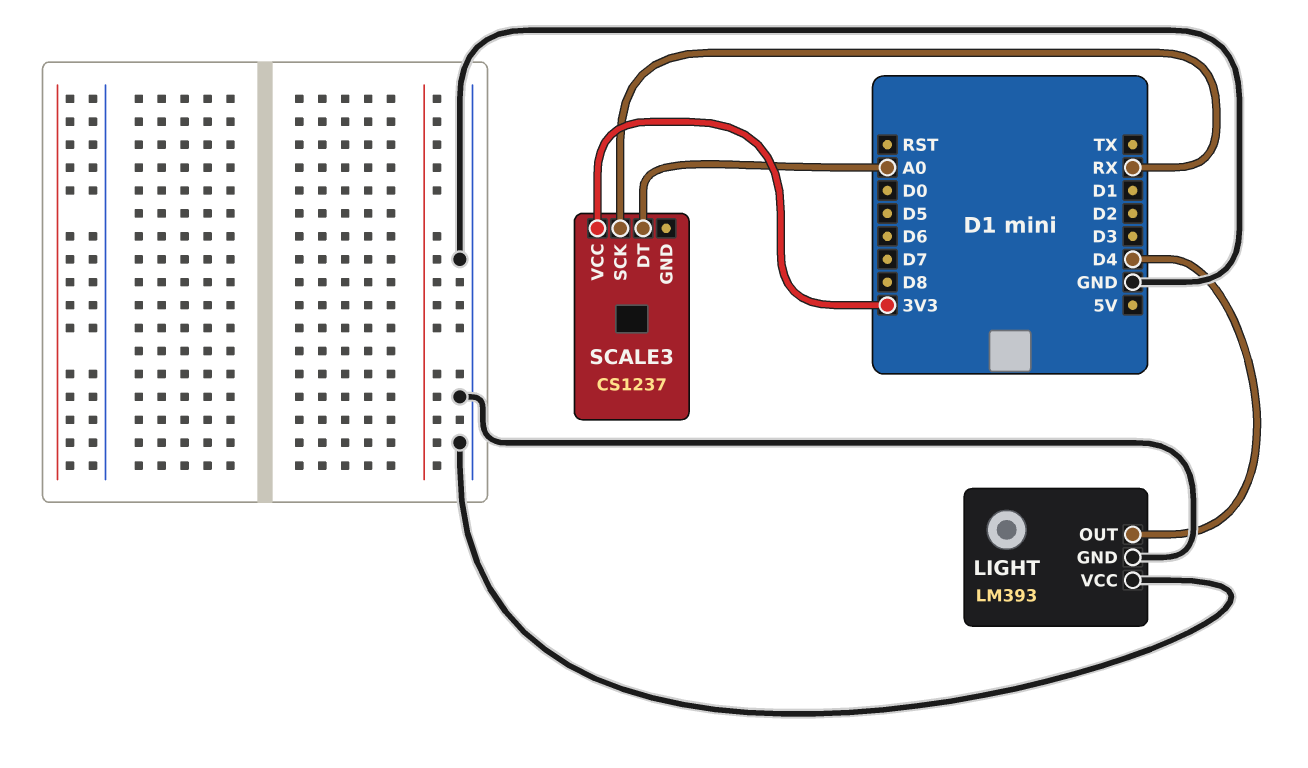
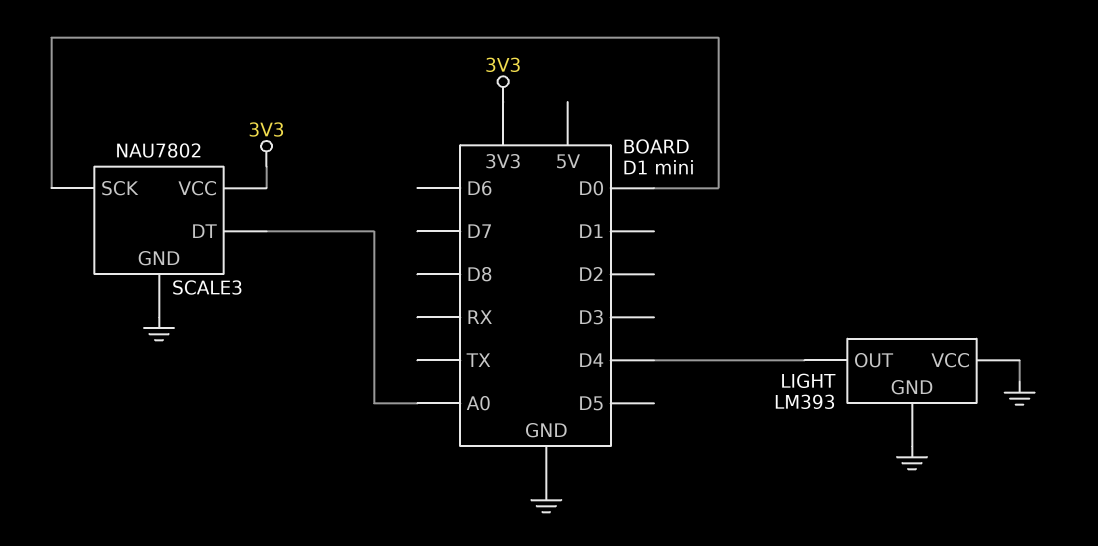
SCALE3: CS1237 -> NAU7802
SCALE3 pin GND: none -> GND
SCALE3 pin SCK: RX -> D0

